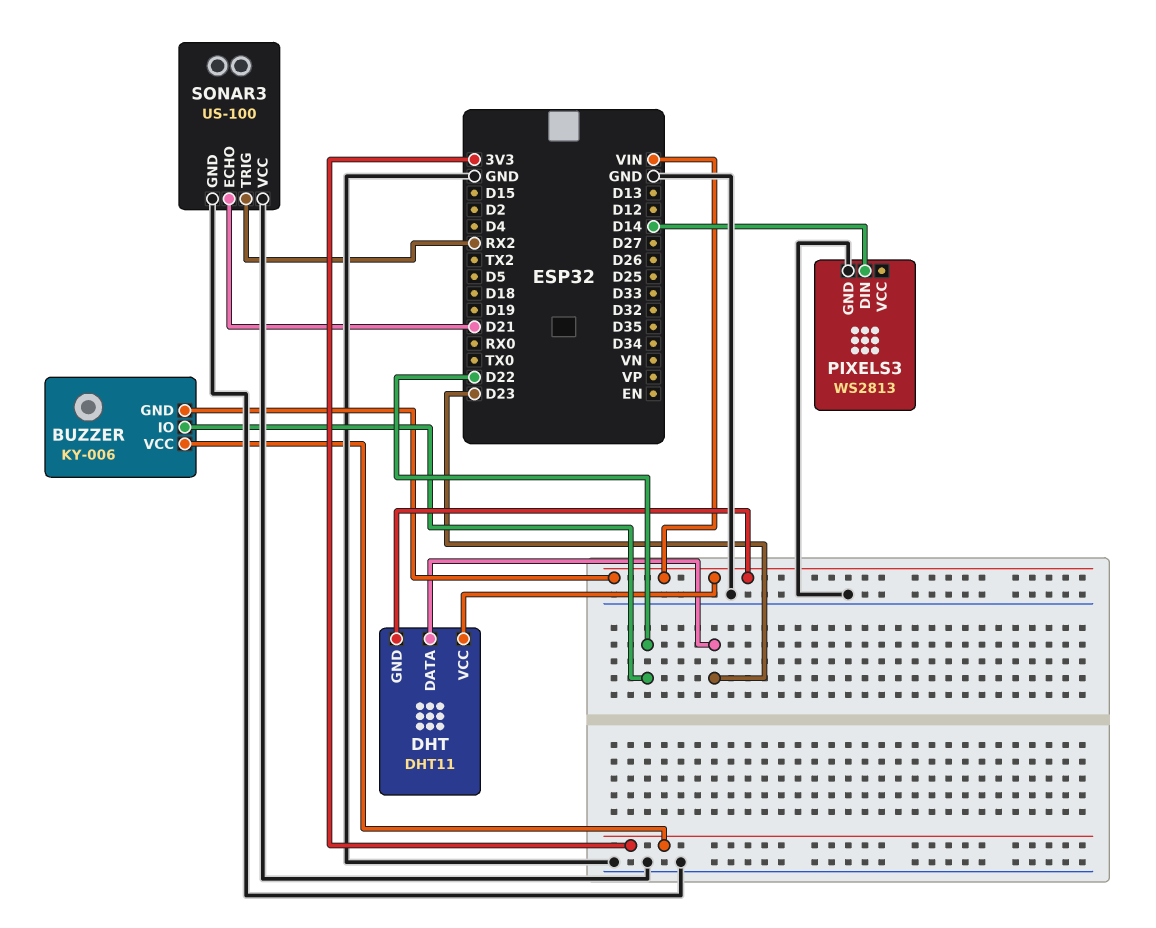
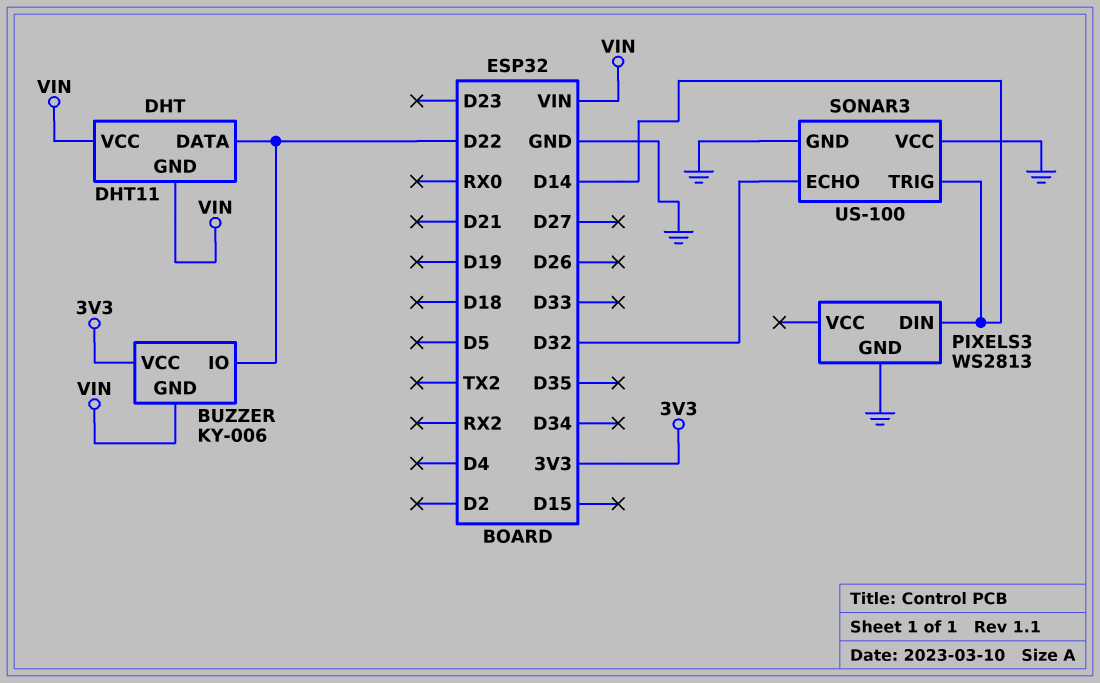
DHT pin DATA: D23 -> D22
SONAR3 pin ECHO: D21 -> D32
SONAR3 pin TRIG: RX2 -> D14

